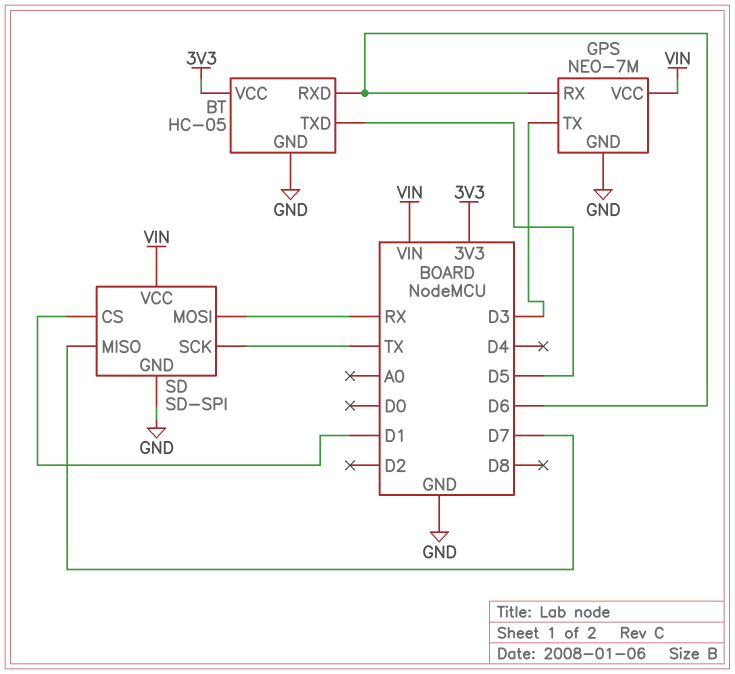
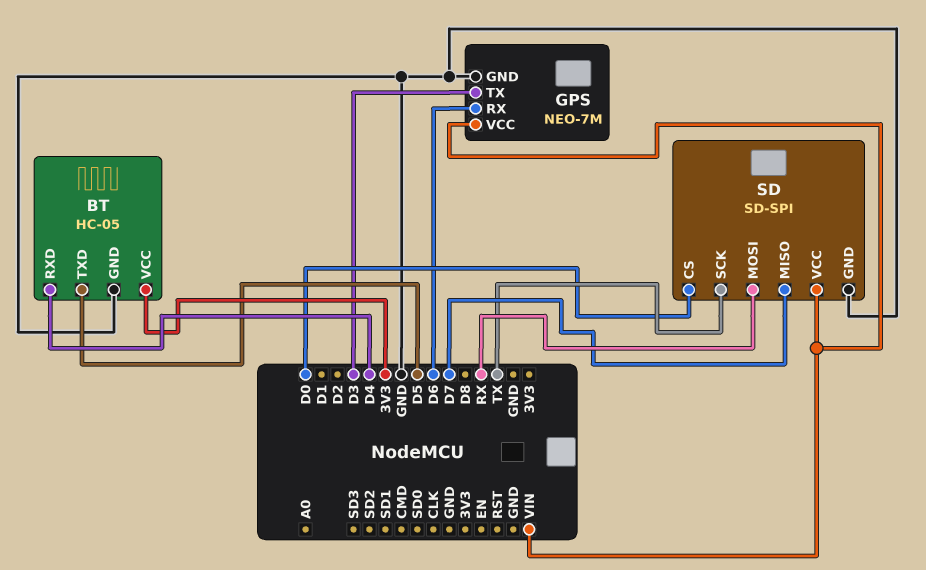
BT pin RXD: D6 -> D4
SD pin CS: D1 -> D0

